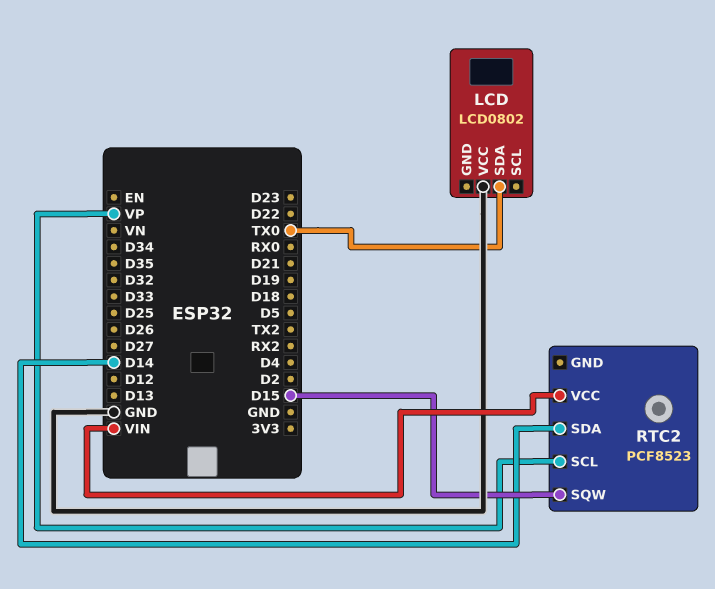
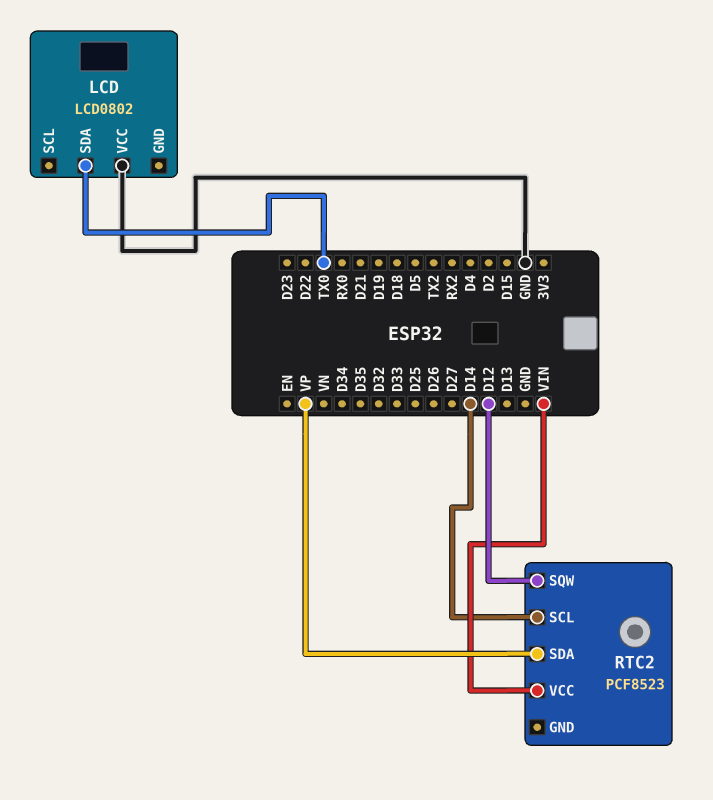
RTC2 pin SCL: VP -> D14
RTC2 pin SDA: D14 -> VP
RTC2 pin SQW: D15 -> D12

